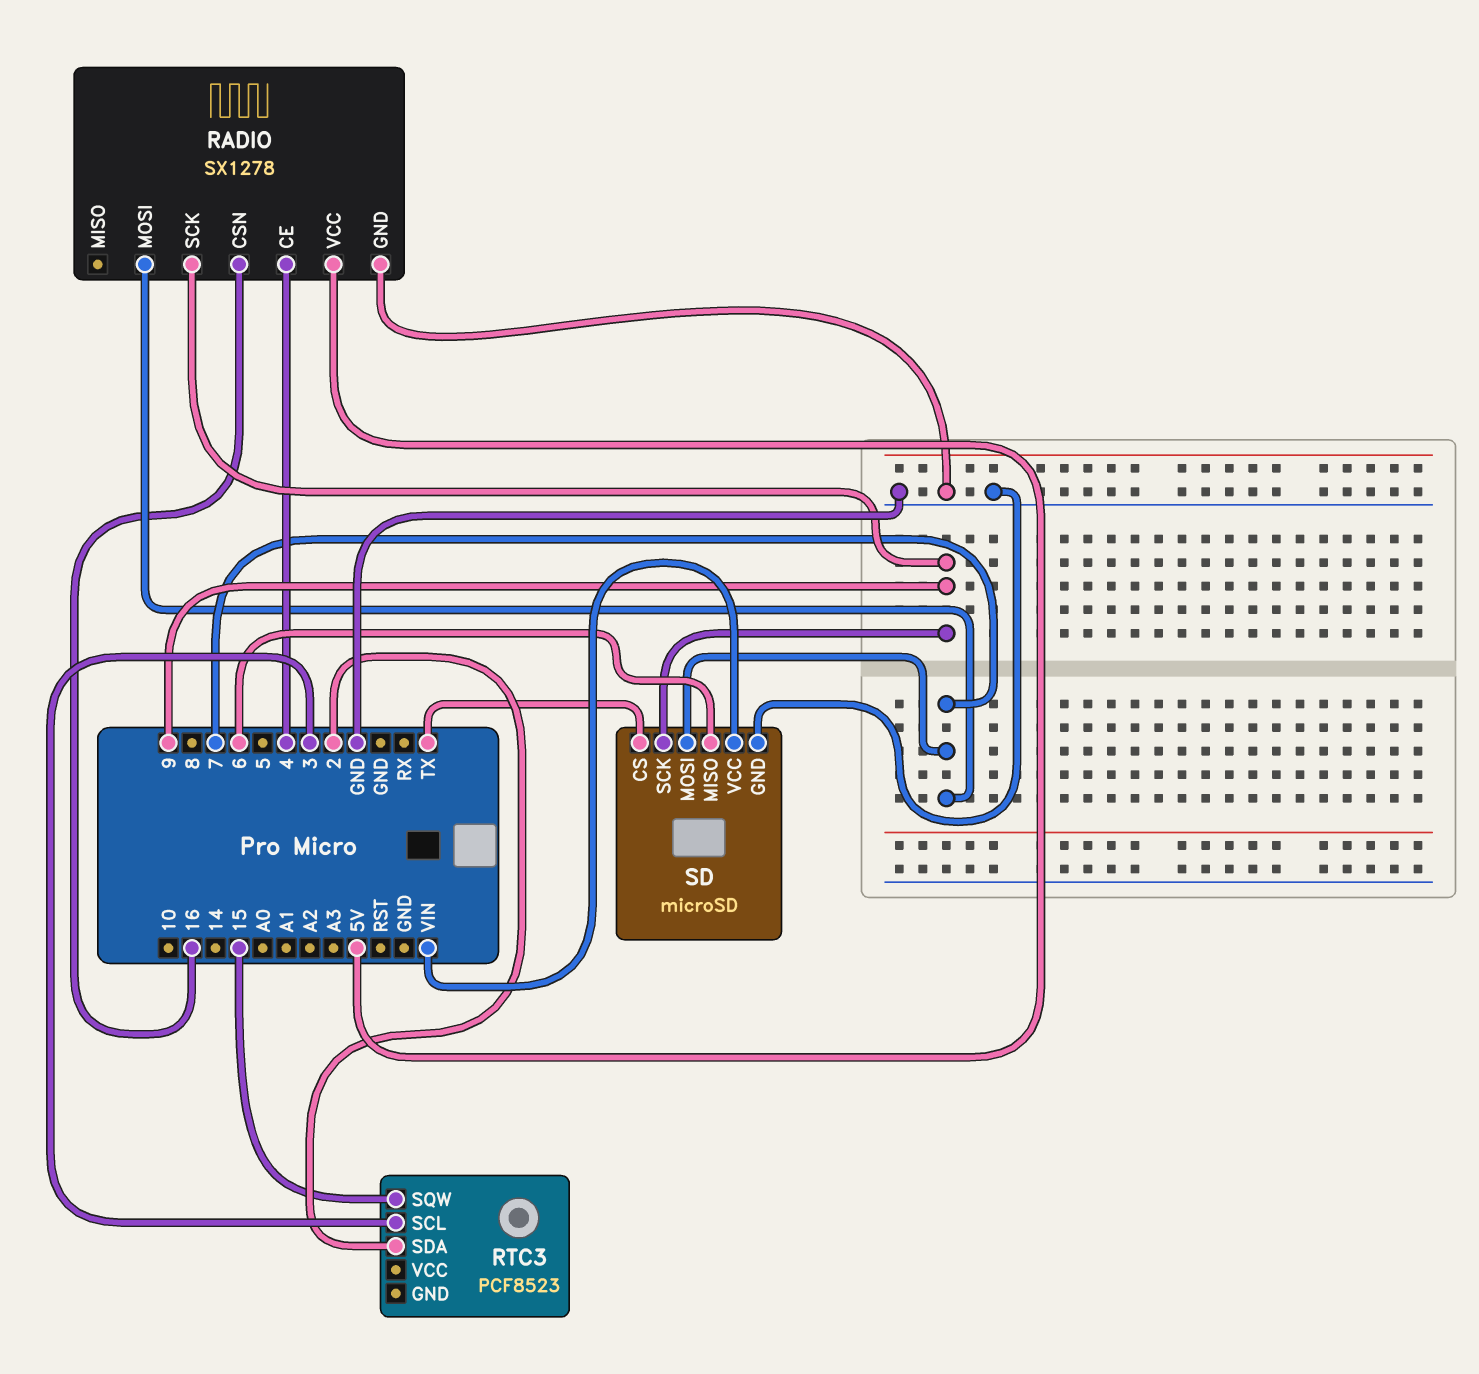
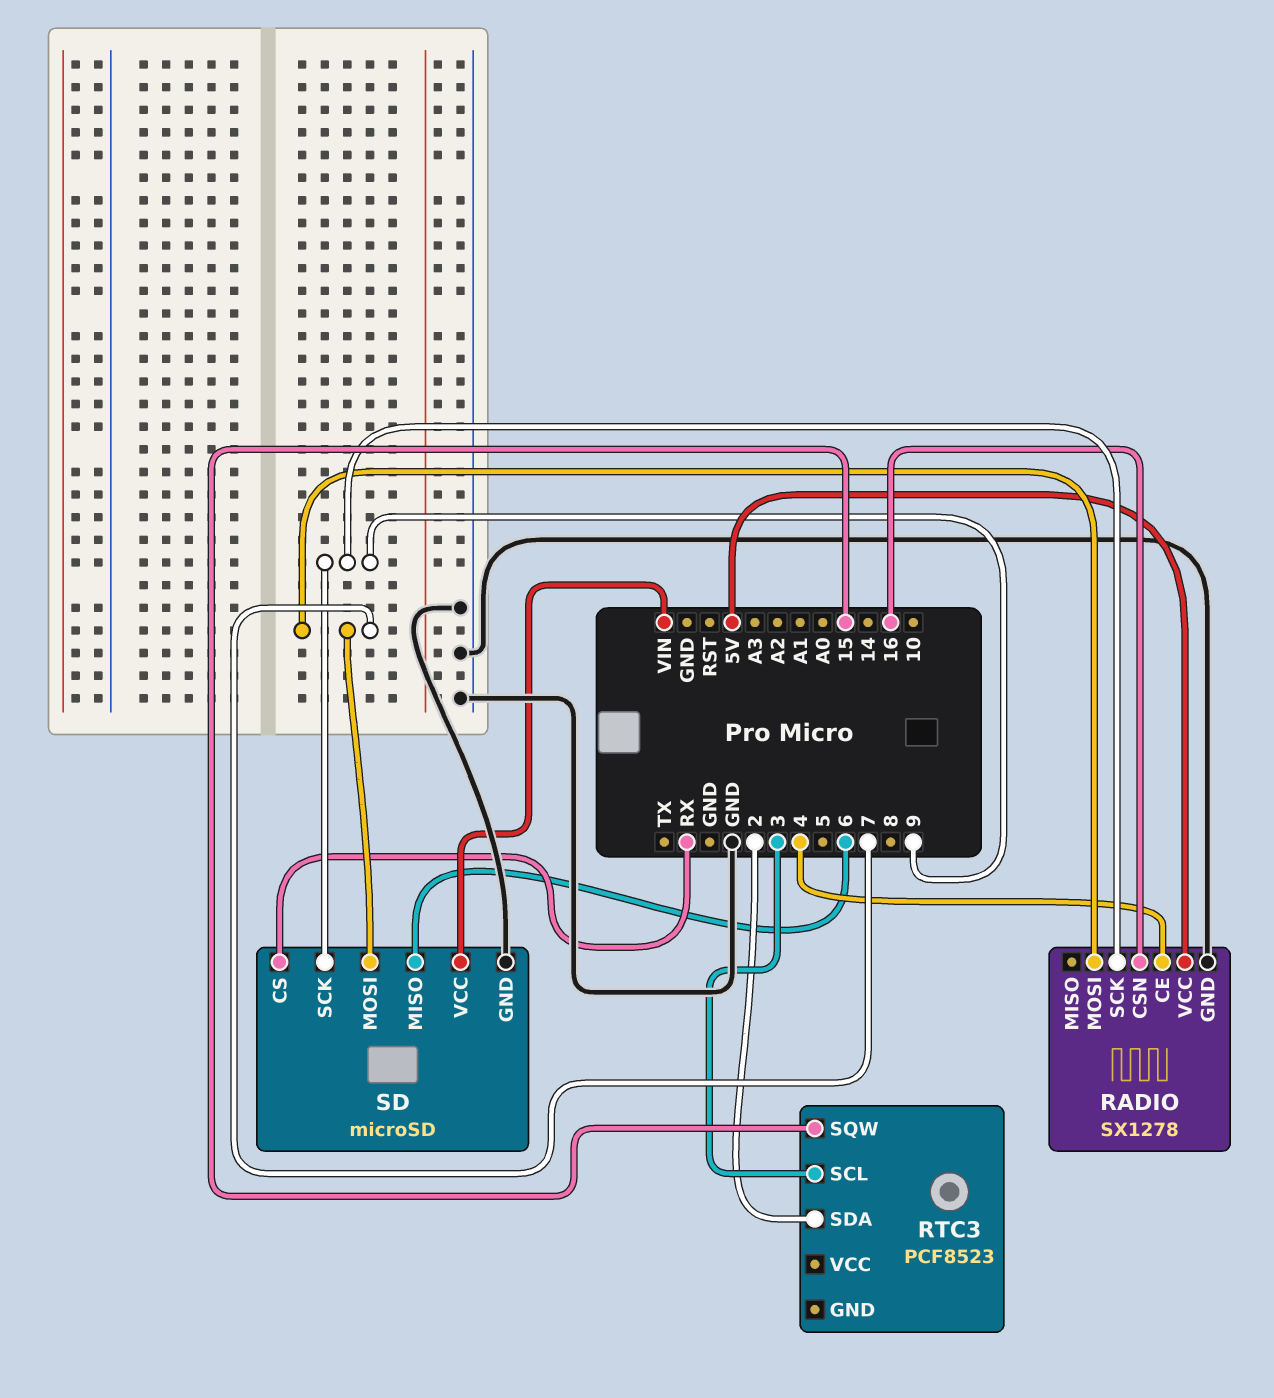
SD pin CS: TX -> RX

